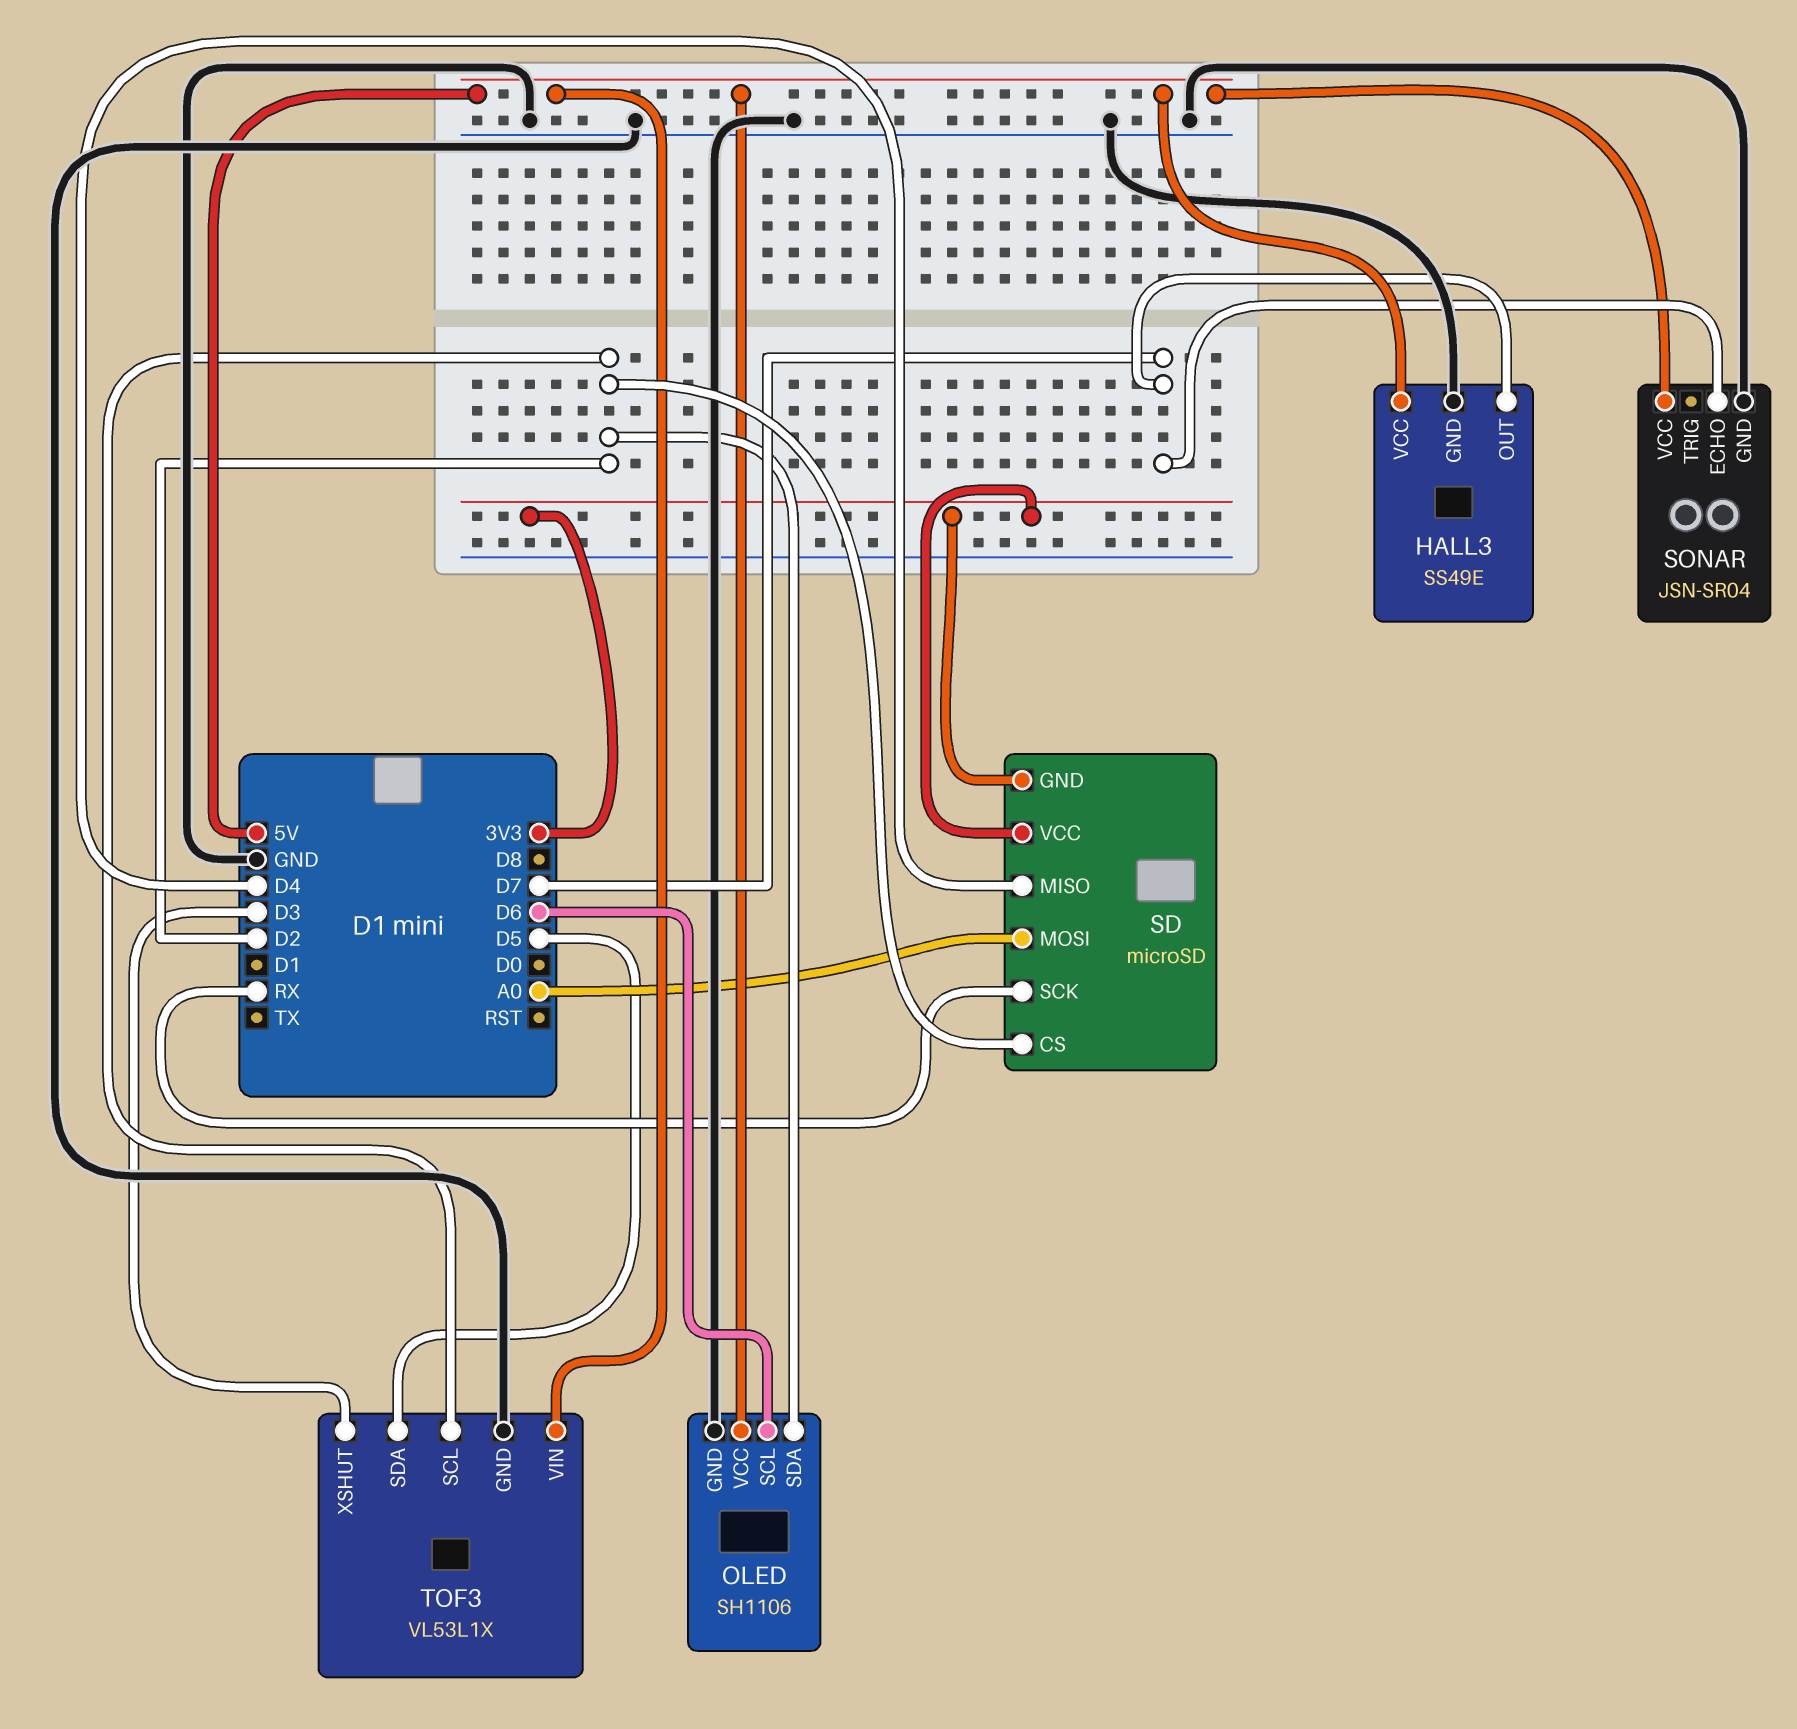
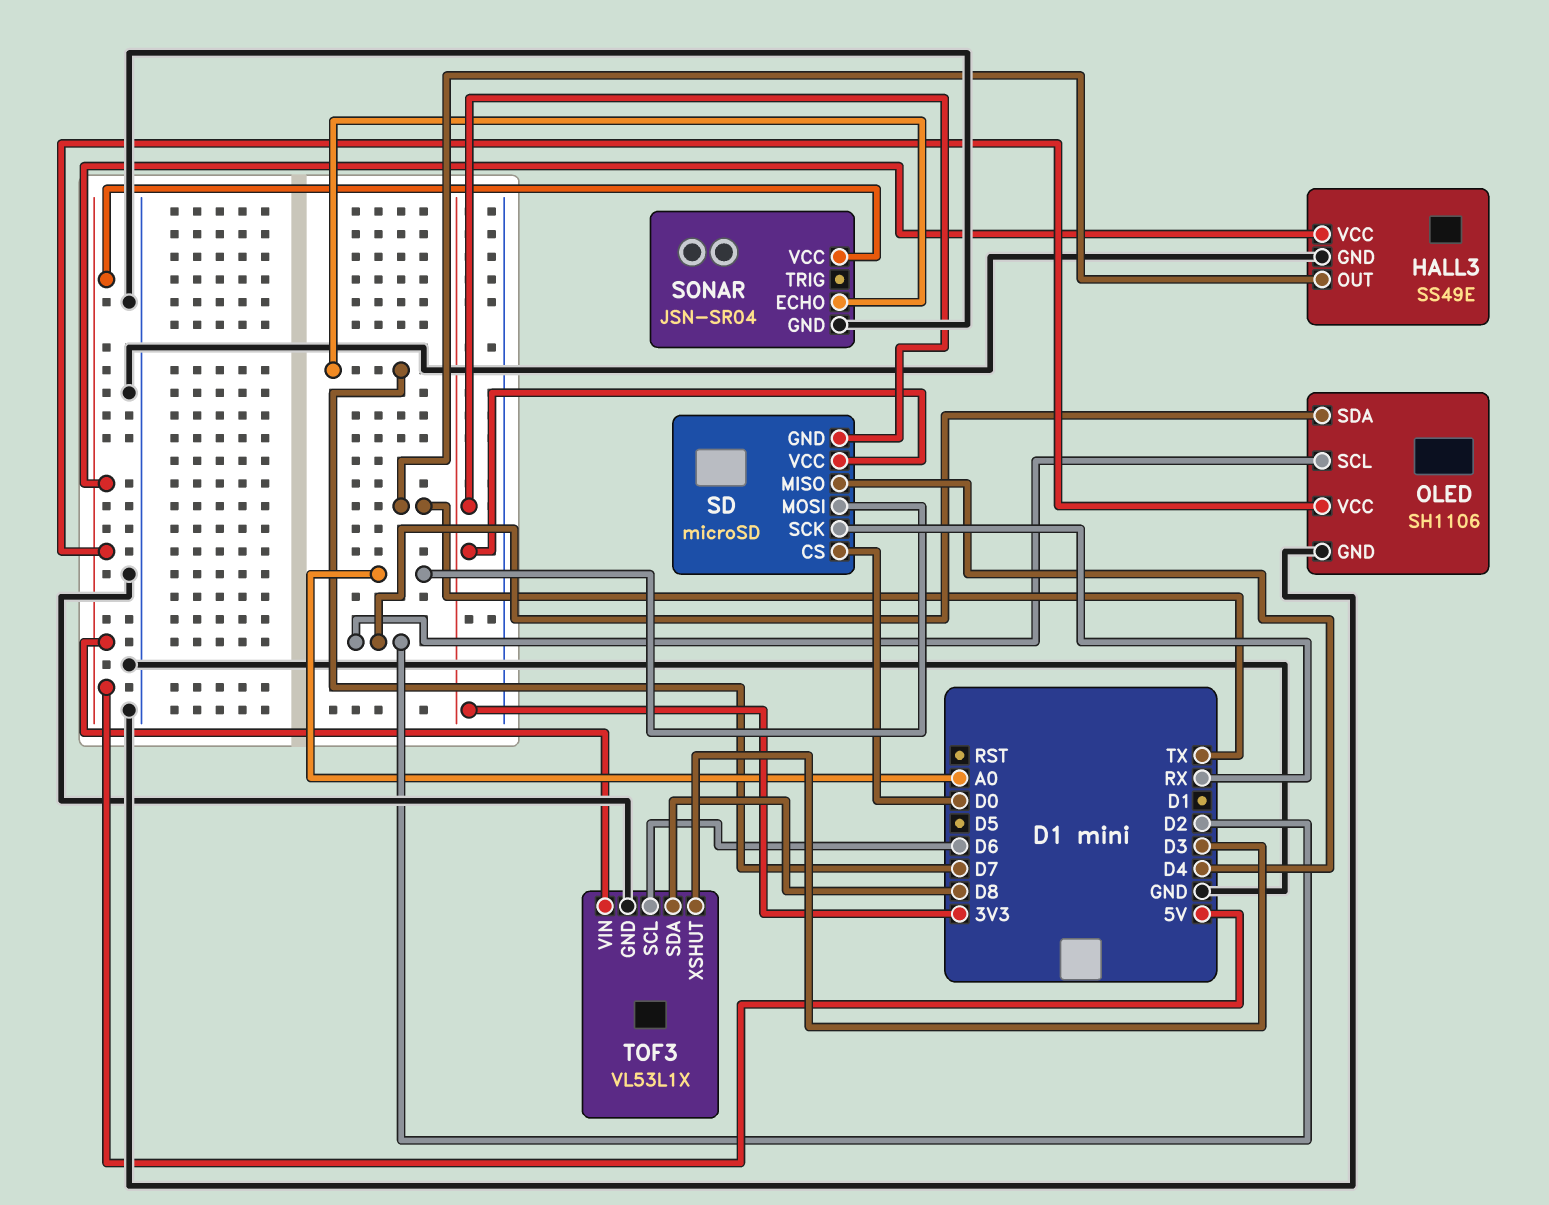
HALL3 pin OUT: D7 -> TX
OLED pin SCL: D6 -> D2
SD pin CS: D2 -> D0
TOF3 pin SCL: D2 -> D6
TOF3 pin SDA: D5 -> D8

